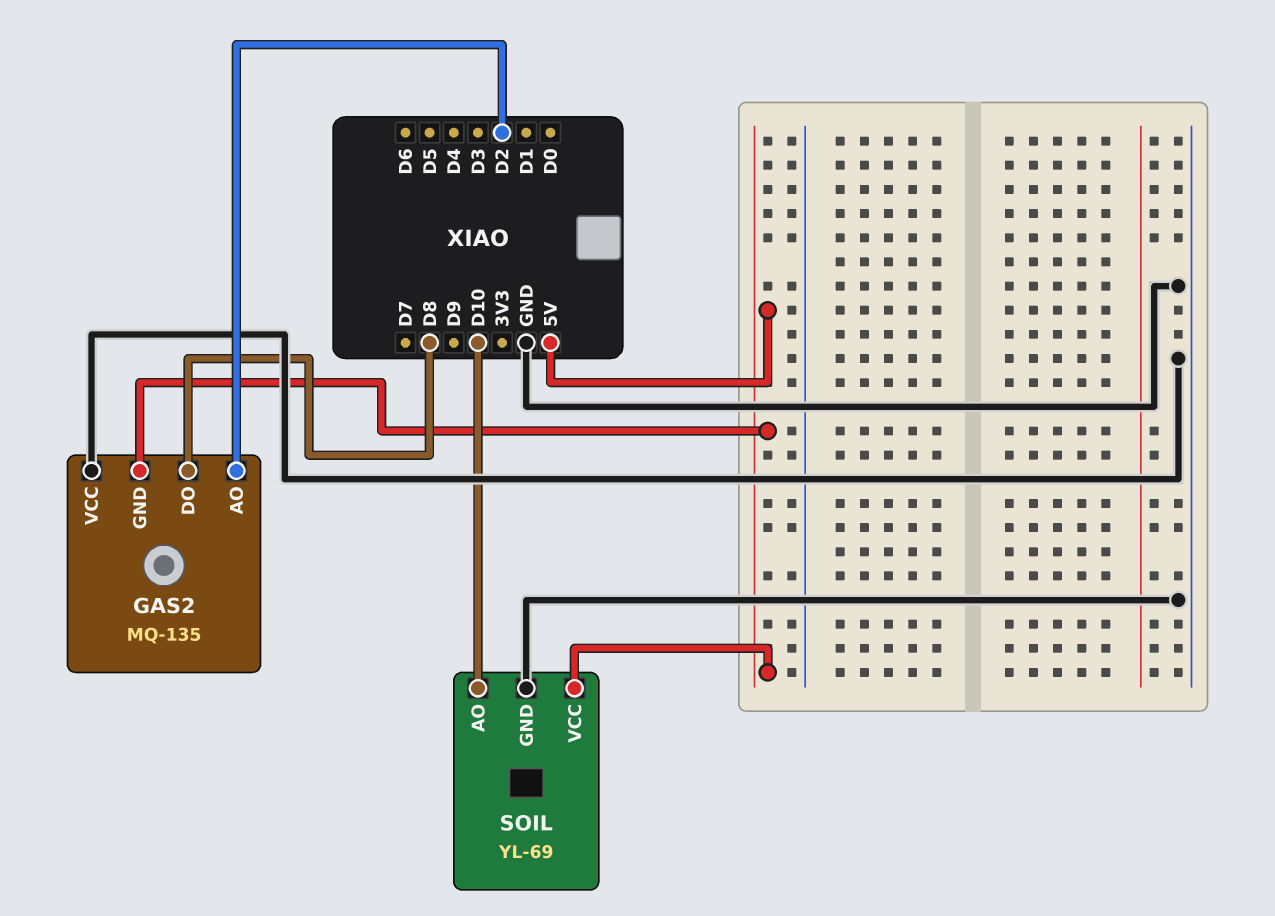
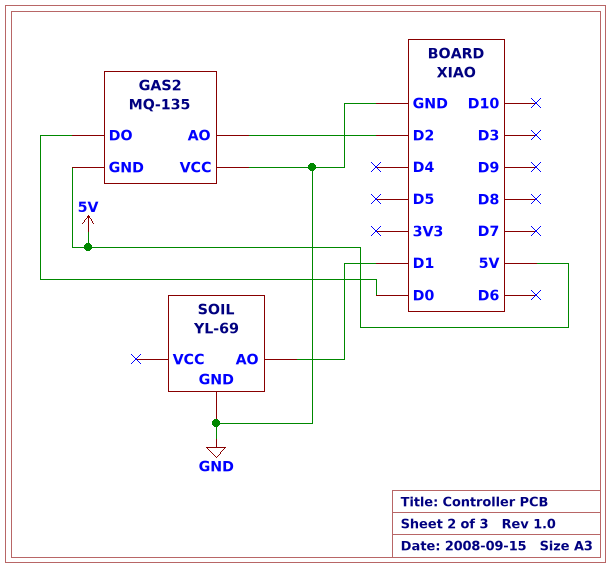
GAS2 pin DO: D8 -> D0
SOIL pin AO: D10 -> D1
SOIL pin VCC: 5V -> none

